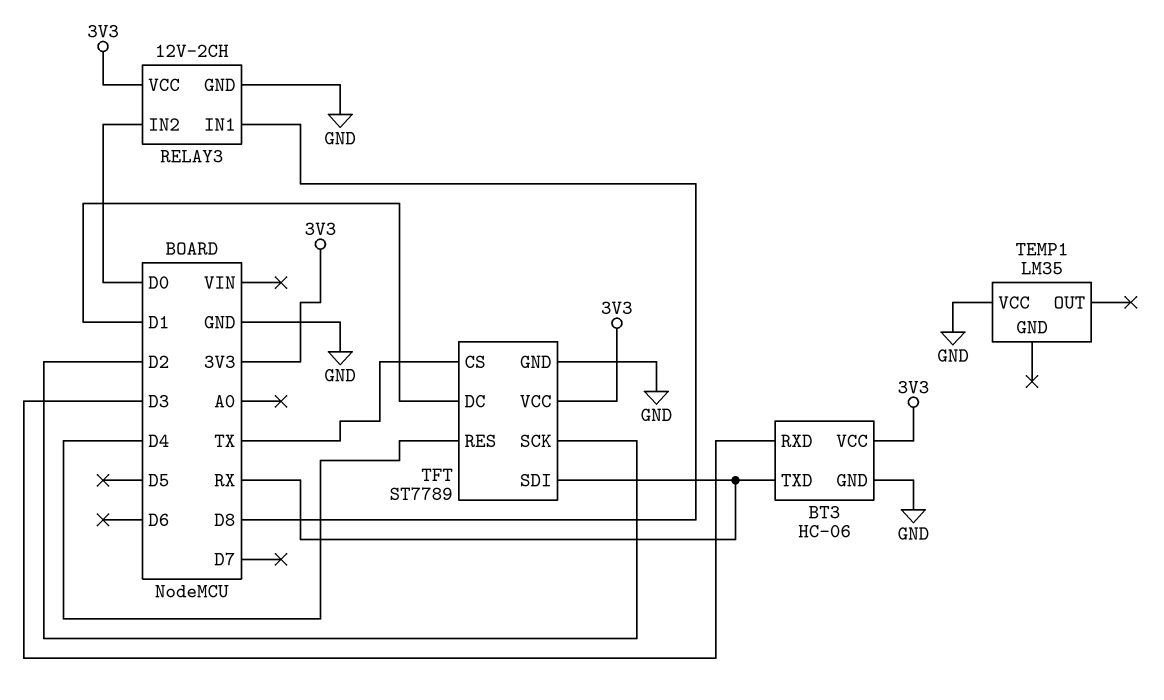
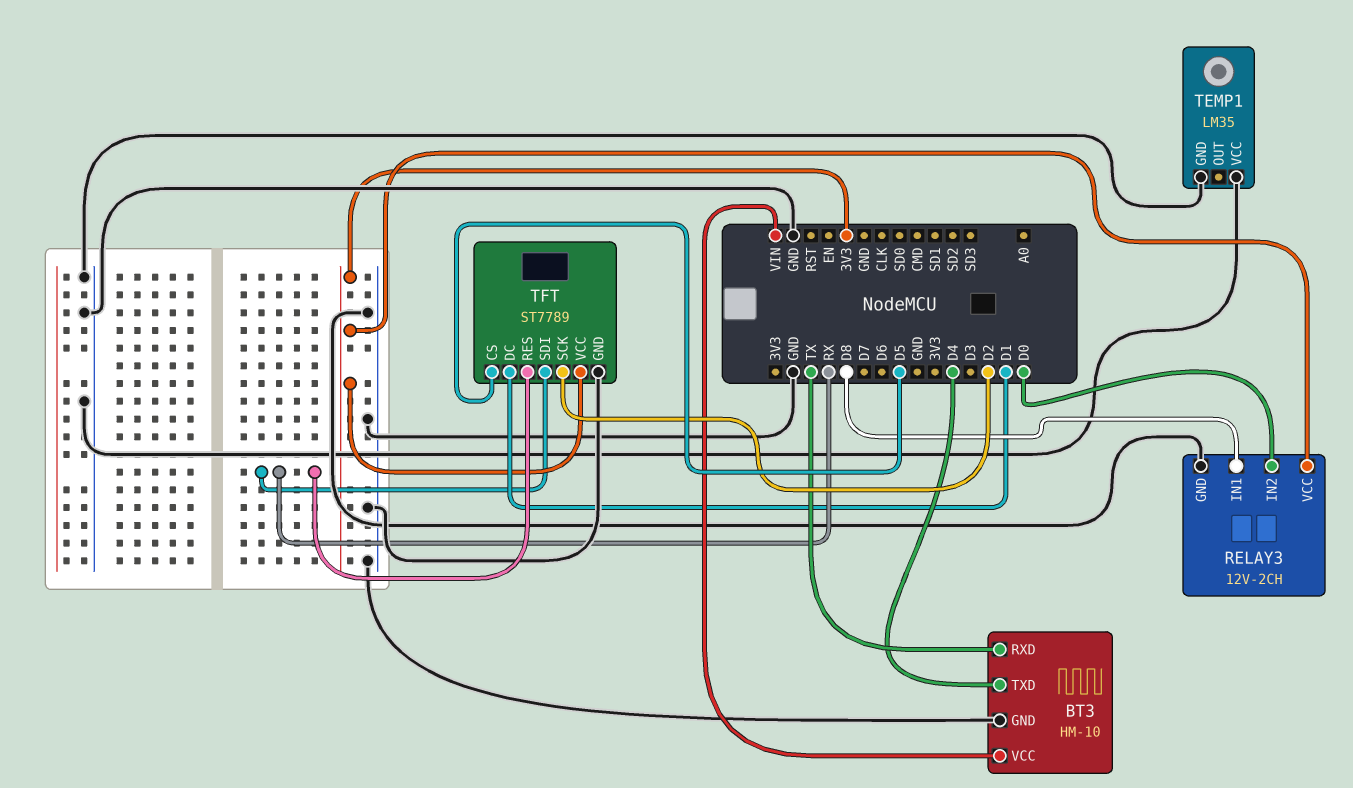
BT3: HC-06 -> HM-10
BT3 pin RXD: D3 -> TX
BT3 pin TXD: RX -> D4
BT3 pin VCC: 3V3 -> VIN
TEMP1 pin GND: none -> GND
TFT pin CS: TX -> D5
TFT pin RES: D4 -> RX

